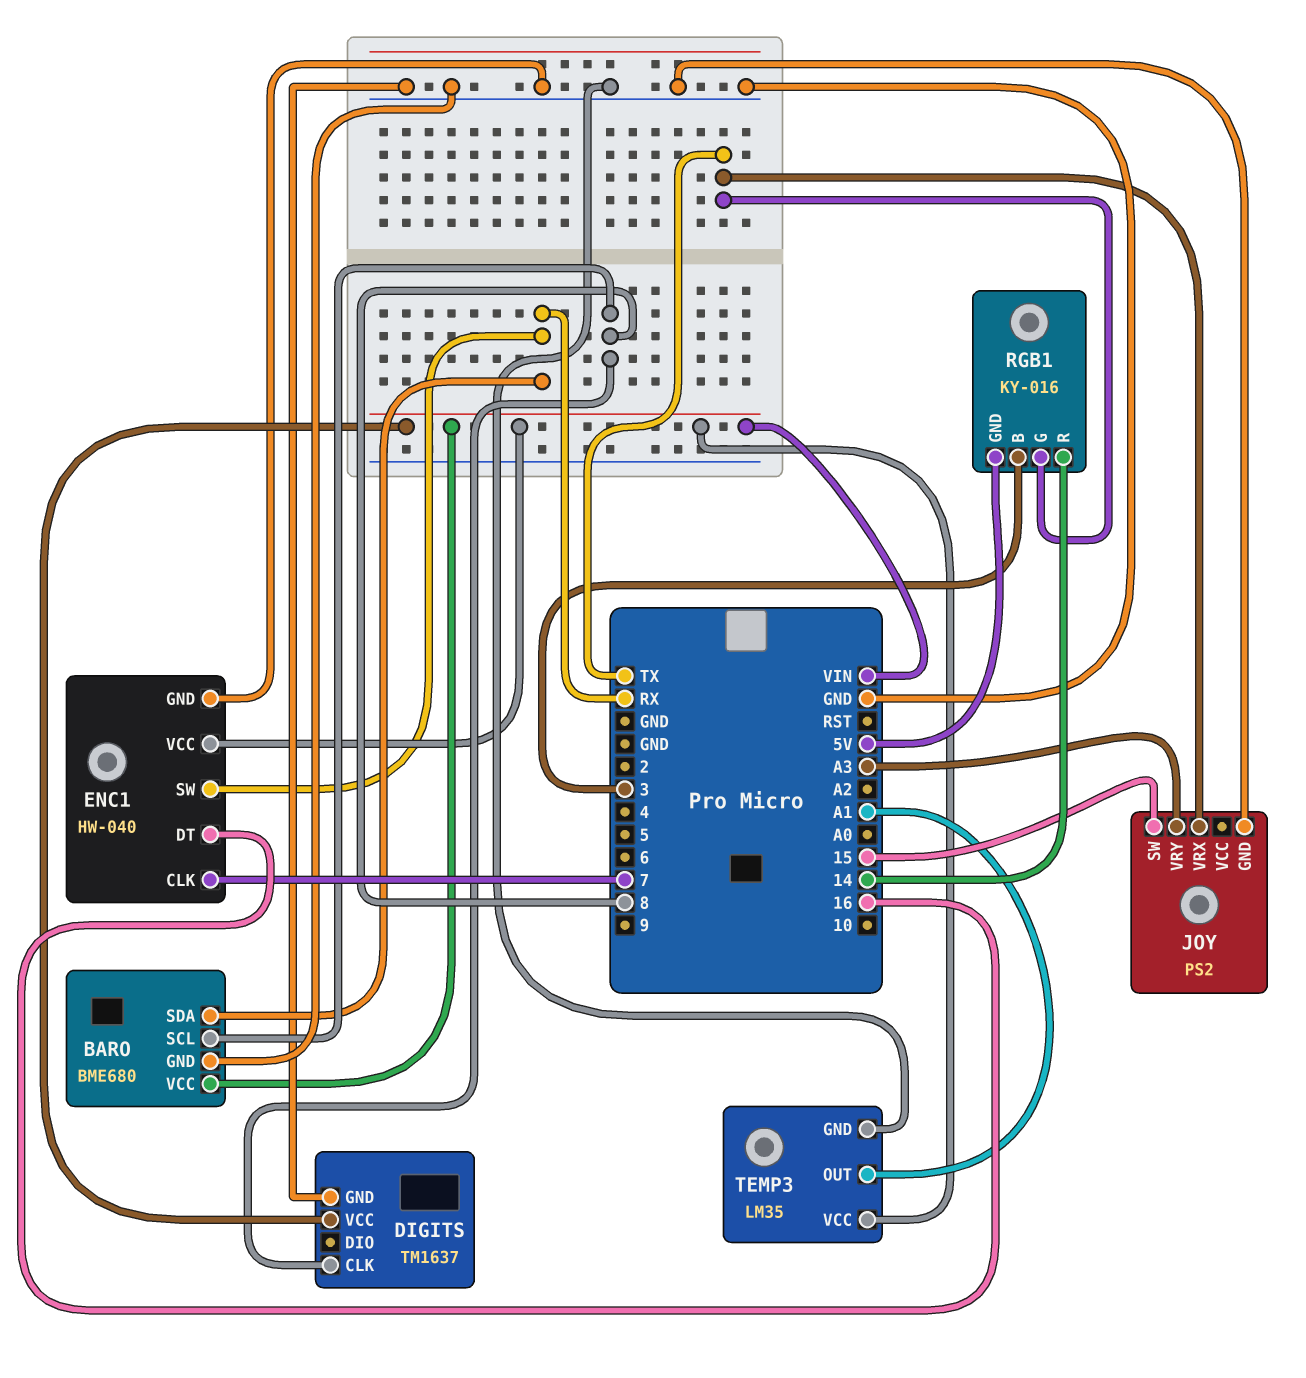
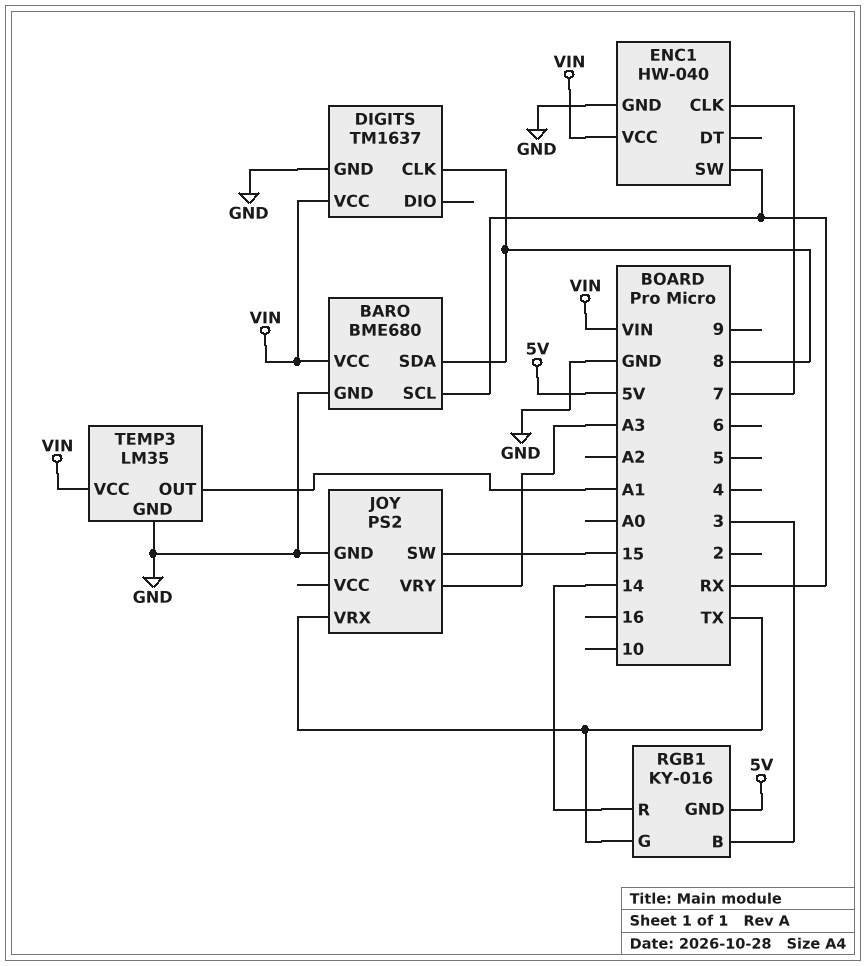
BARO pin SCL: 8 -> RX
BARO pin SDA: RX -> 8
ENC1 pin DT: 16 -> none

